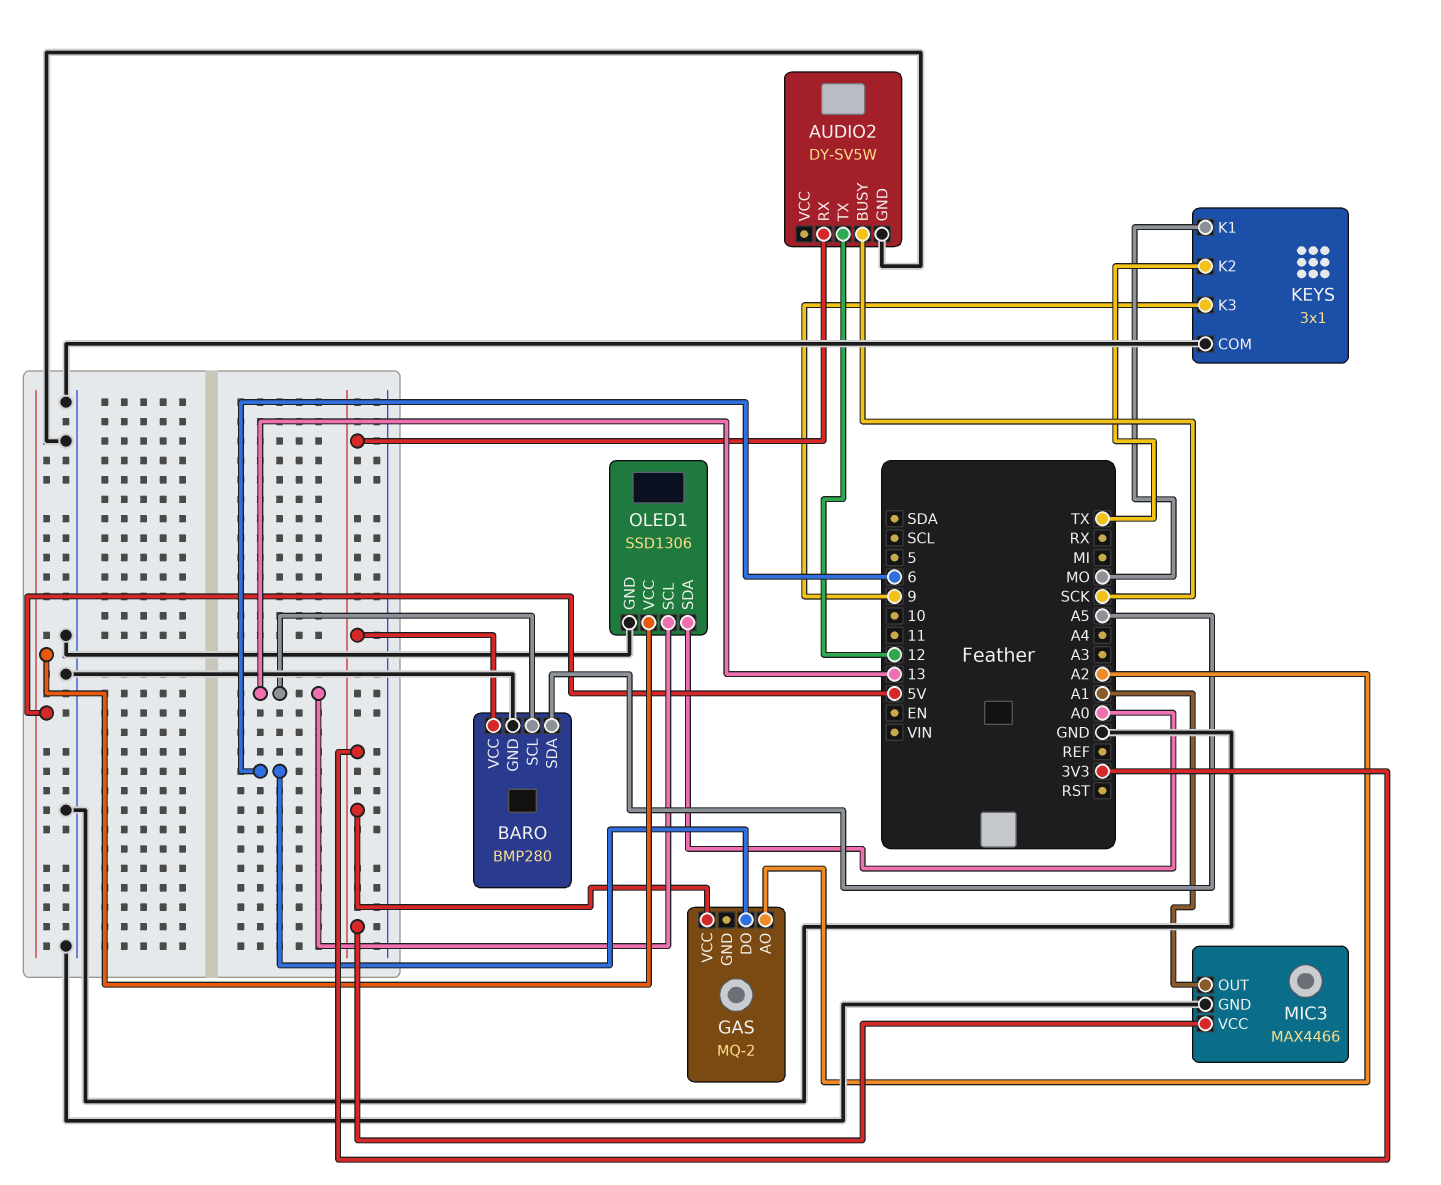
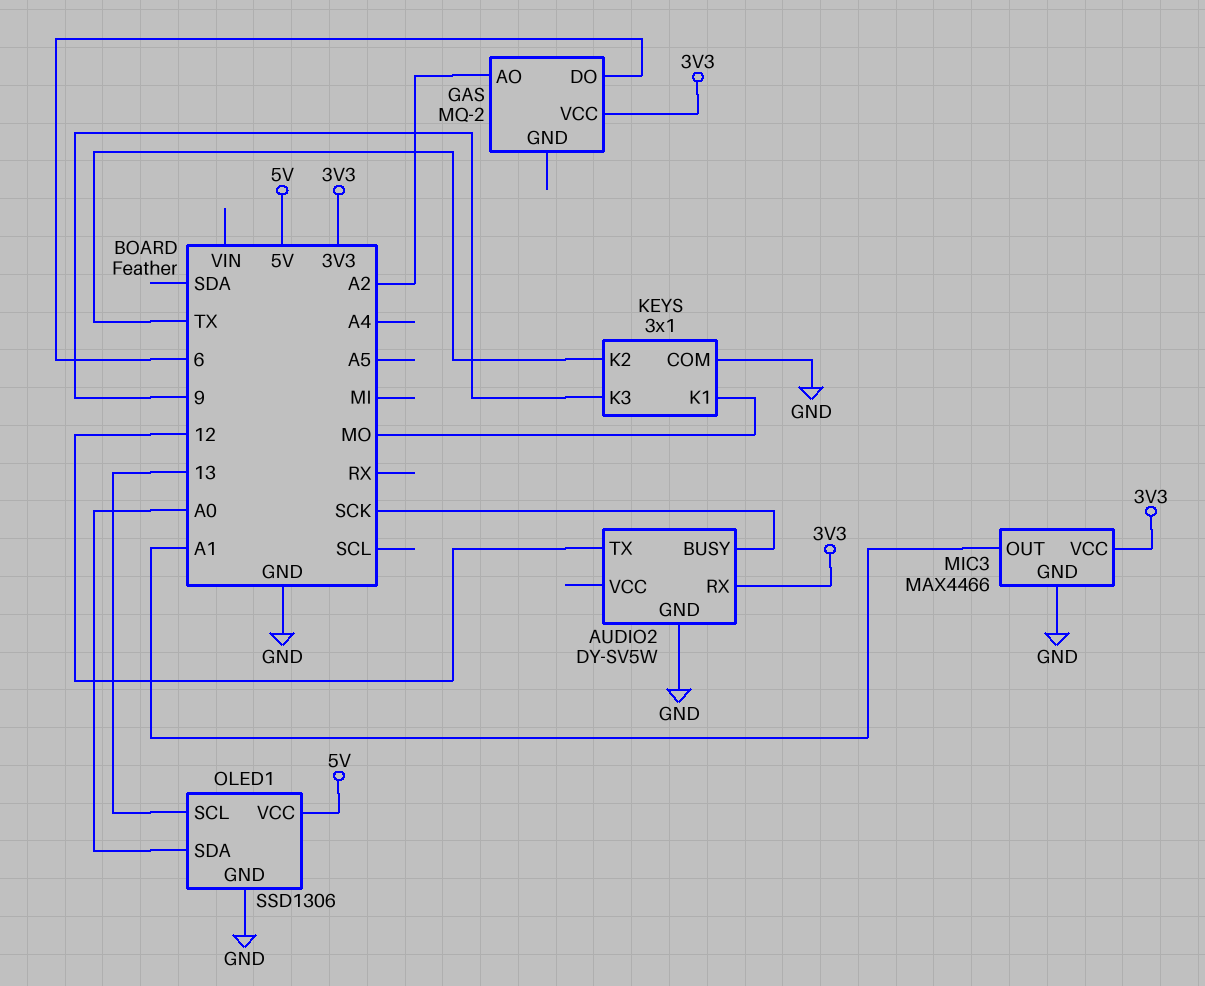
BARO: BMP280 -> none
BARO pin GND: GND -> none
BARO pin SCL: 13 -> none
BARO pin SDA: A5 -> none
BARO pin VCC: 3V3 -> none

